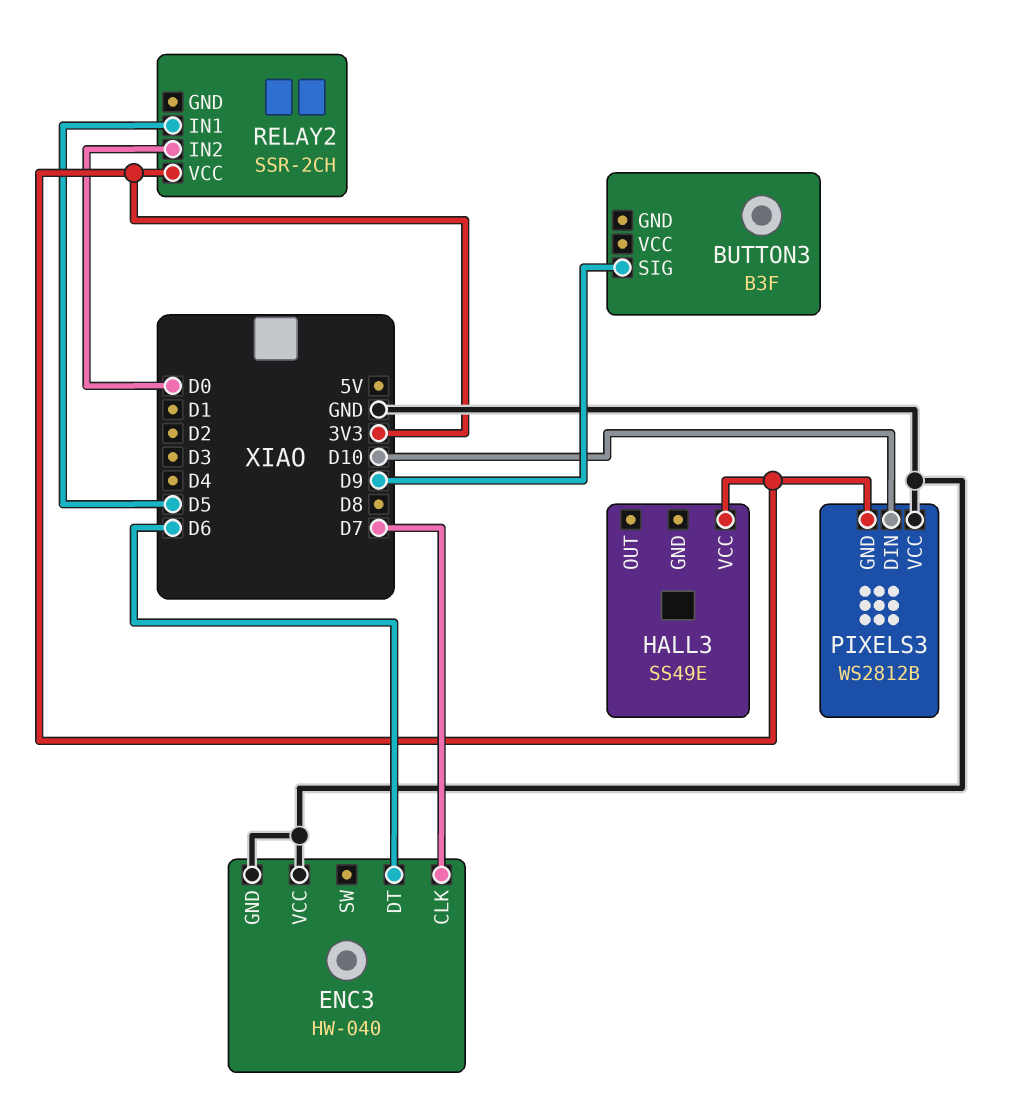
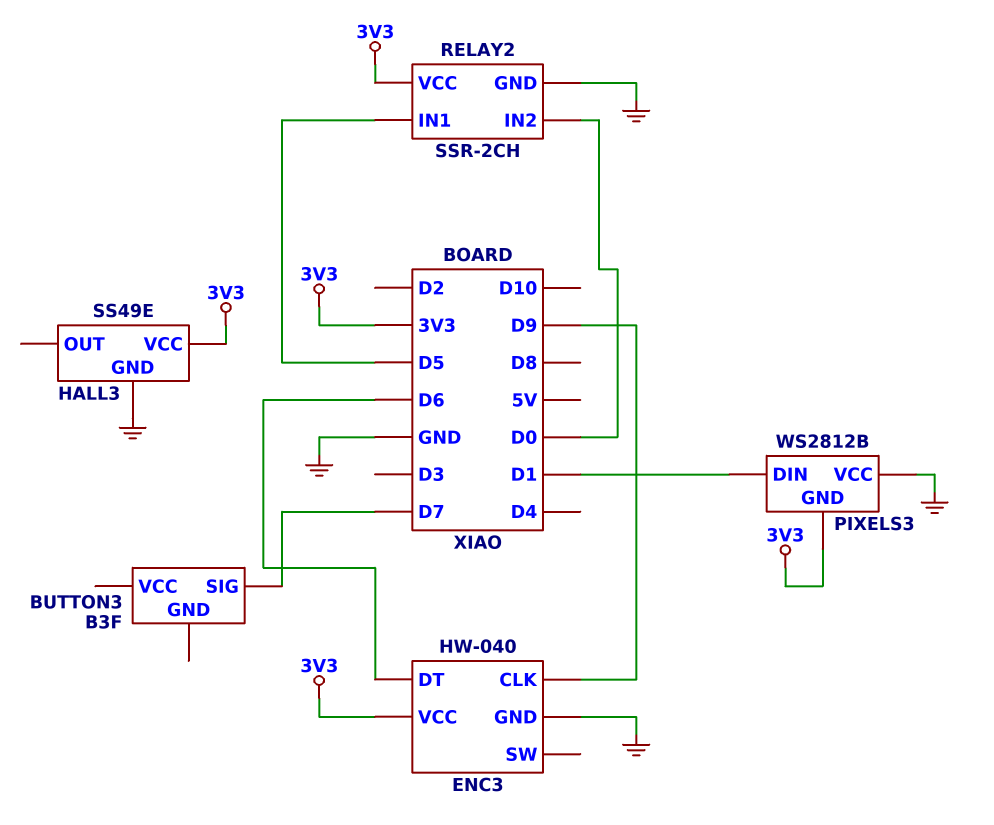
BUTTON3 pin SIG: D9 -> D7
ENC3 pin CLK: D7 -> D9
ENC3 pin VCC: GND -> 3V3
HALL3 pin GND: none -> GND
PIXELS3 pin DIN: D10 -> D1
RELAY2 pin GND: none -> GND

